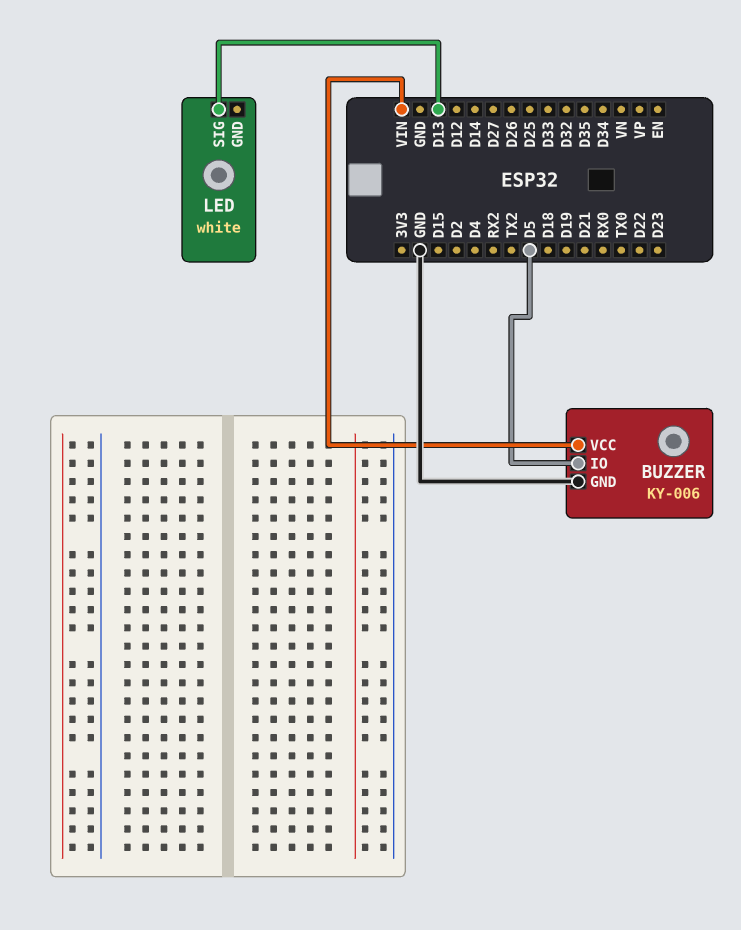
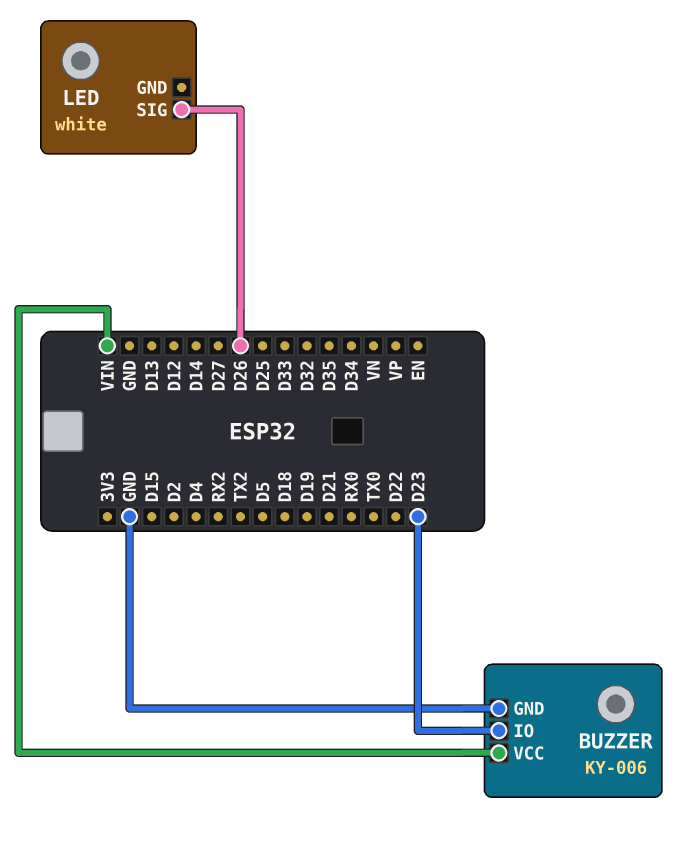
BUZZER pin IO: D5 -> D23
LED pin SIG: D13 -> D26

